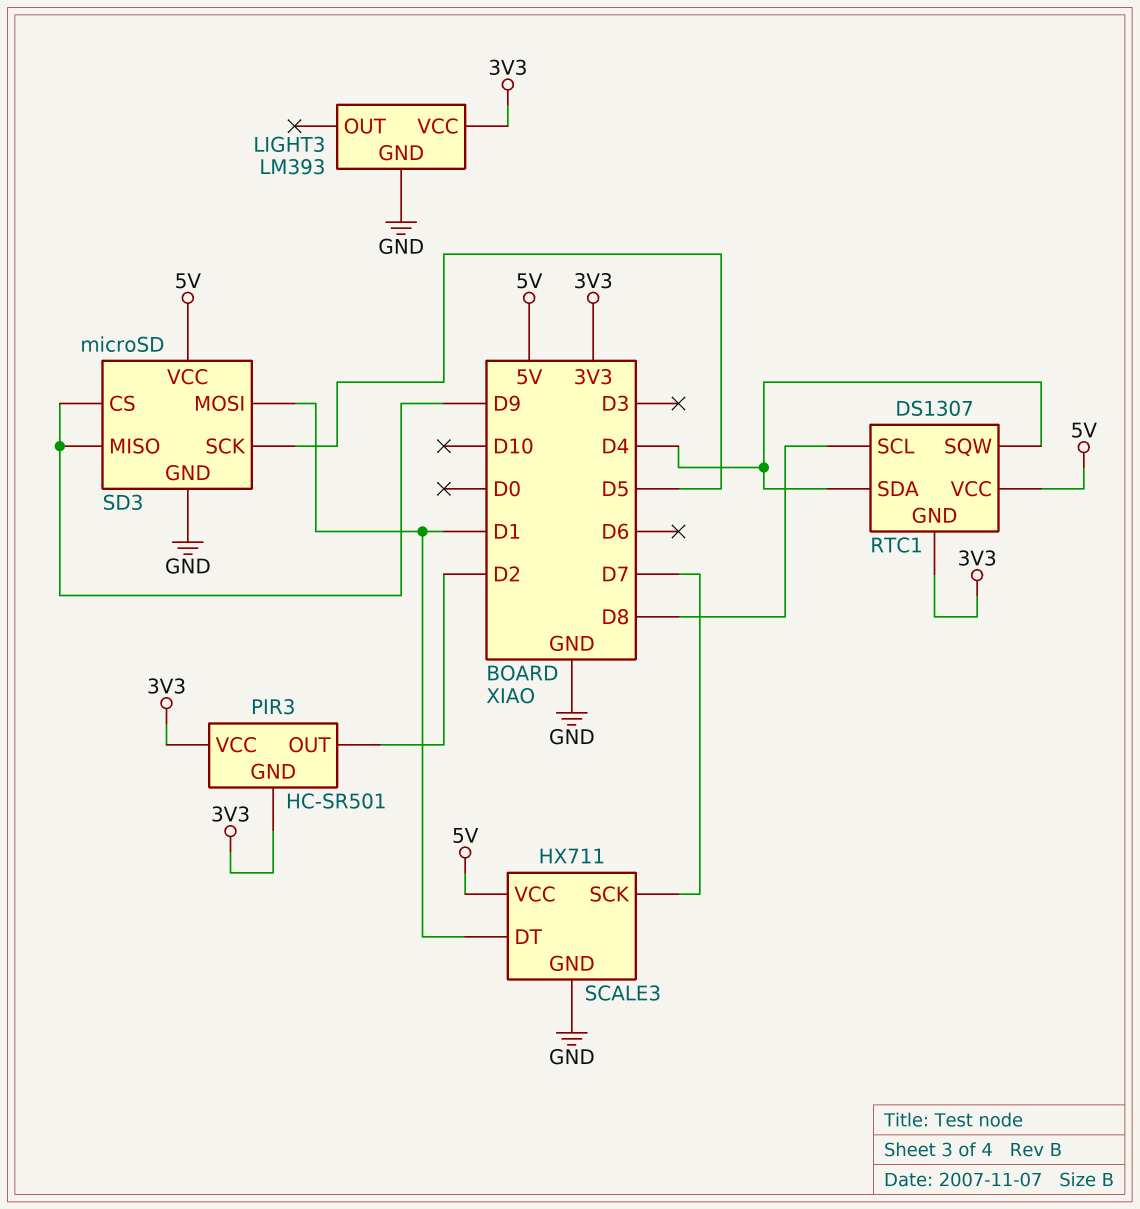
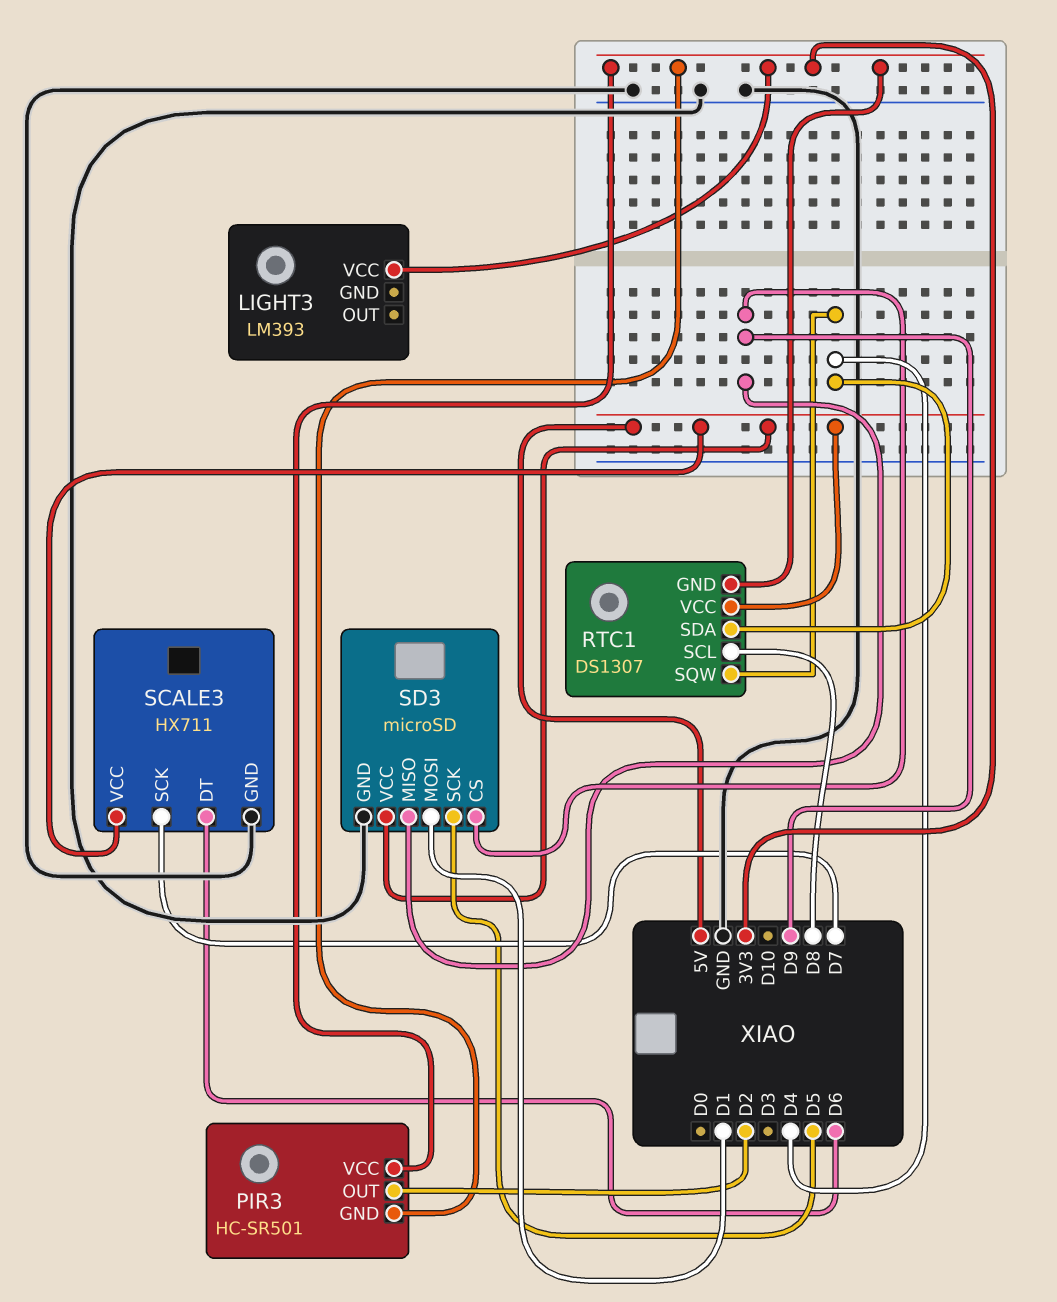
LIGHT3 pin GND: GND -> none
SCALE3 pin DT: D1 -> D6

